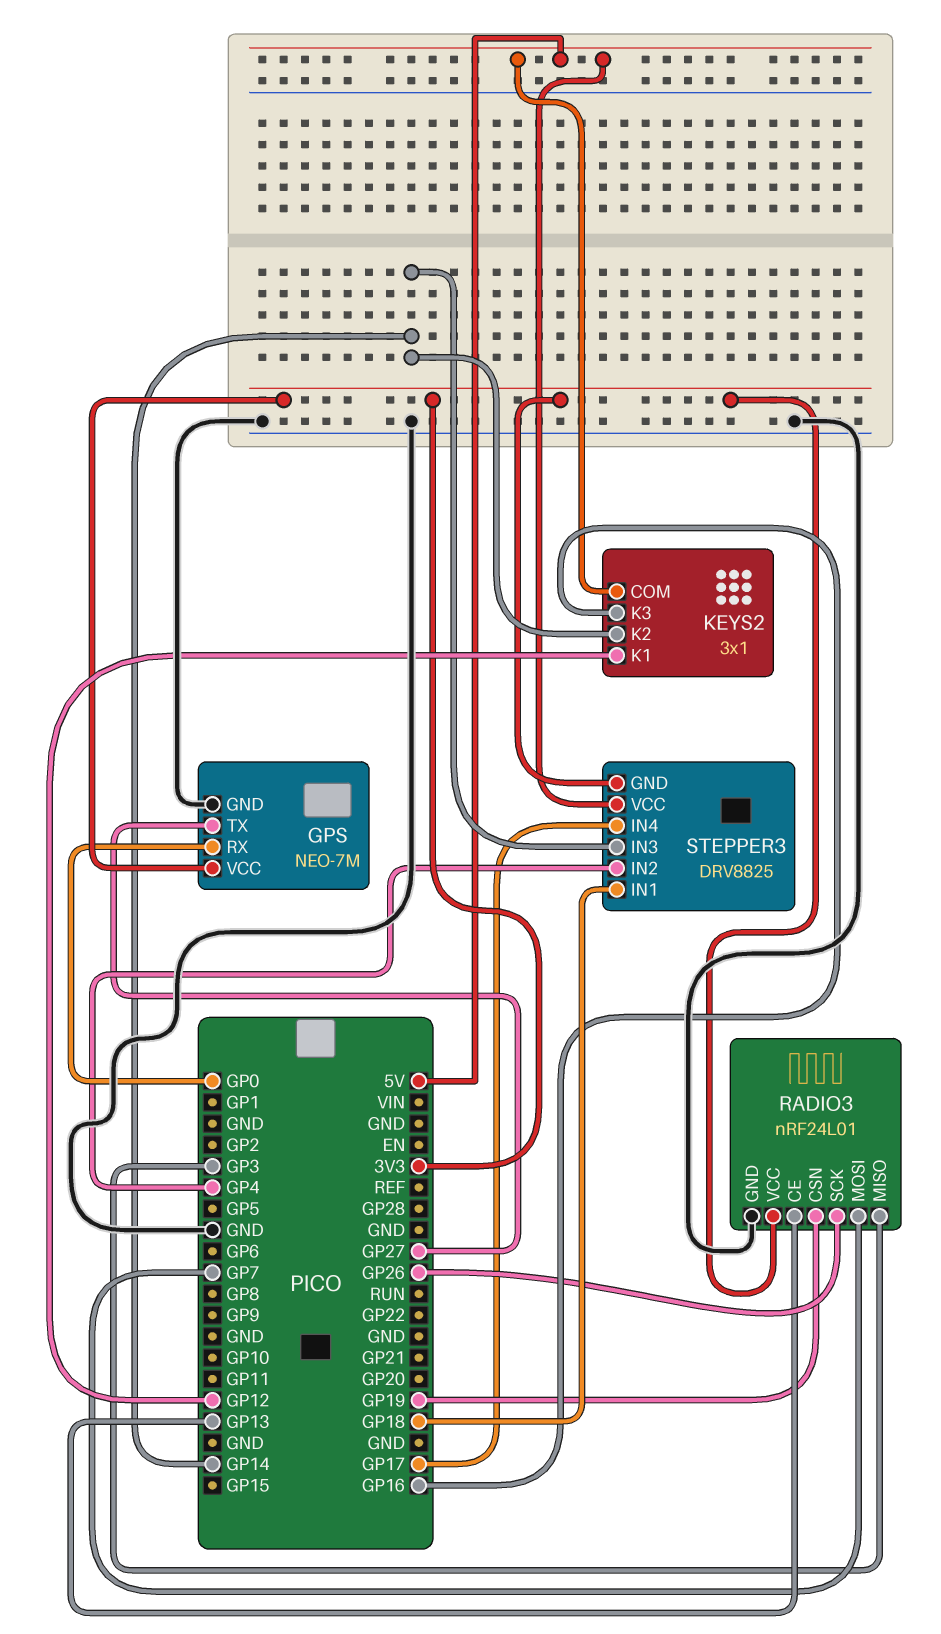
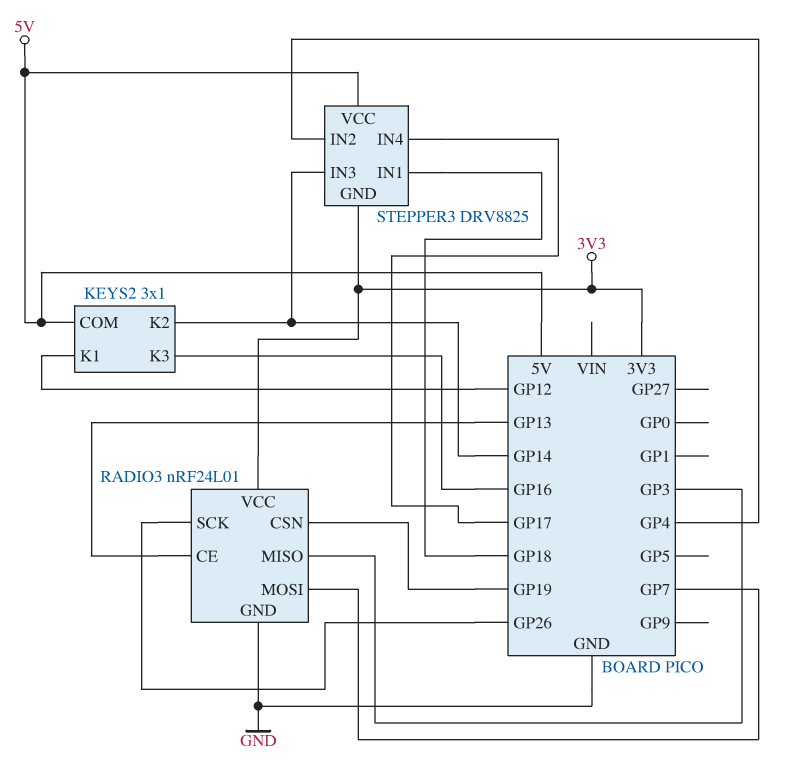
GPS: NEO-7M -> none
GPS pin GND: GND -> none
GPS pin RX: GP0 -> none
GPS pin TX: GP27 -> none
GPS pin VCC: 3V3 -> none

